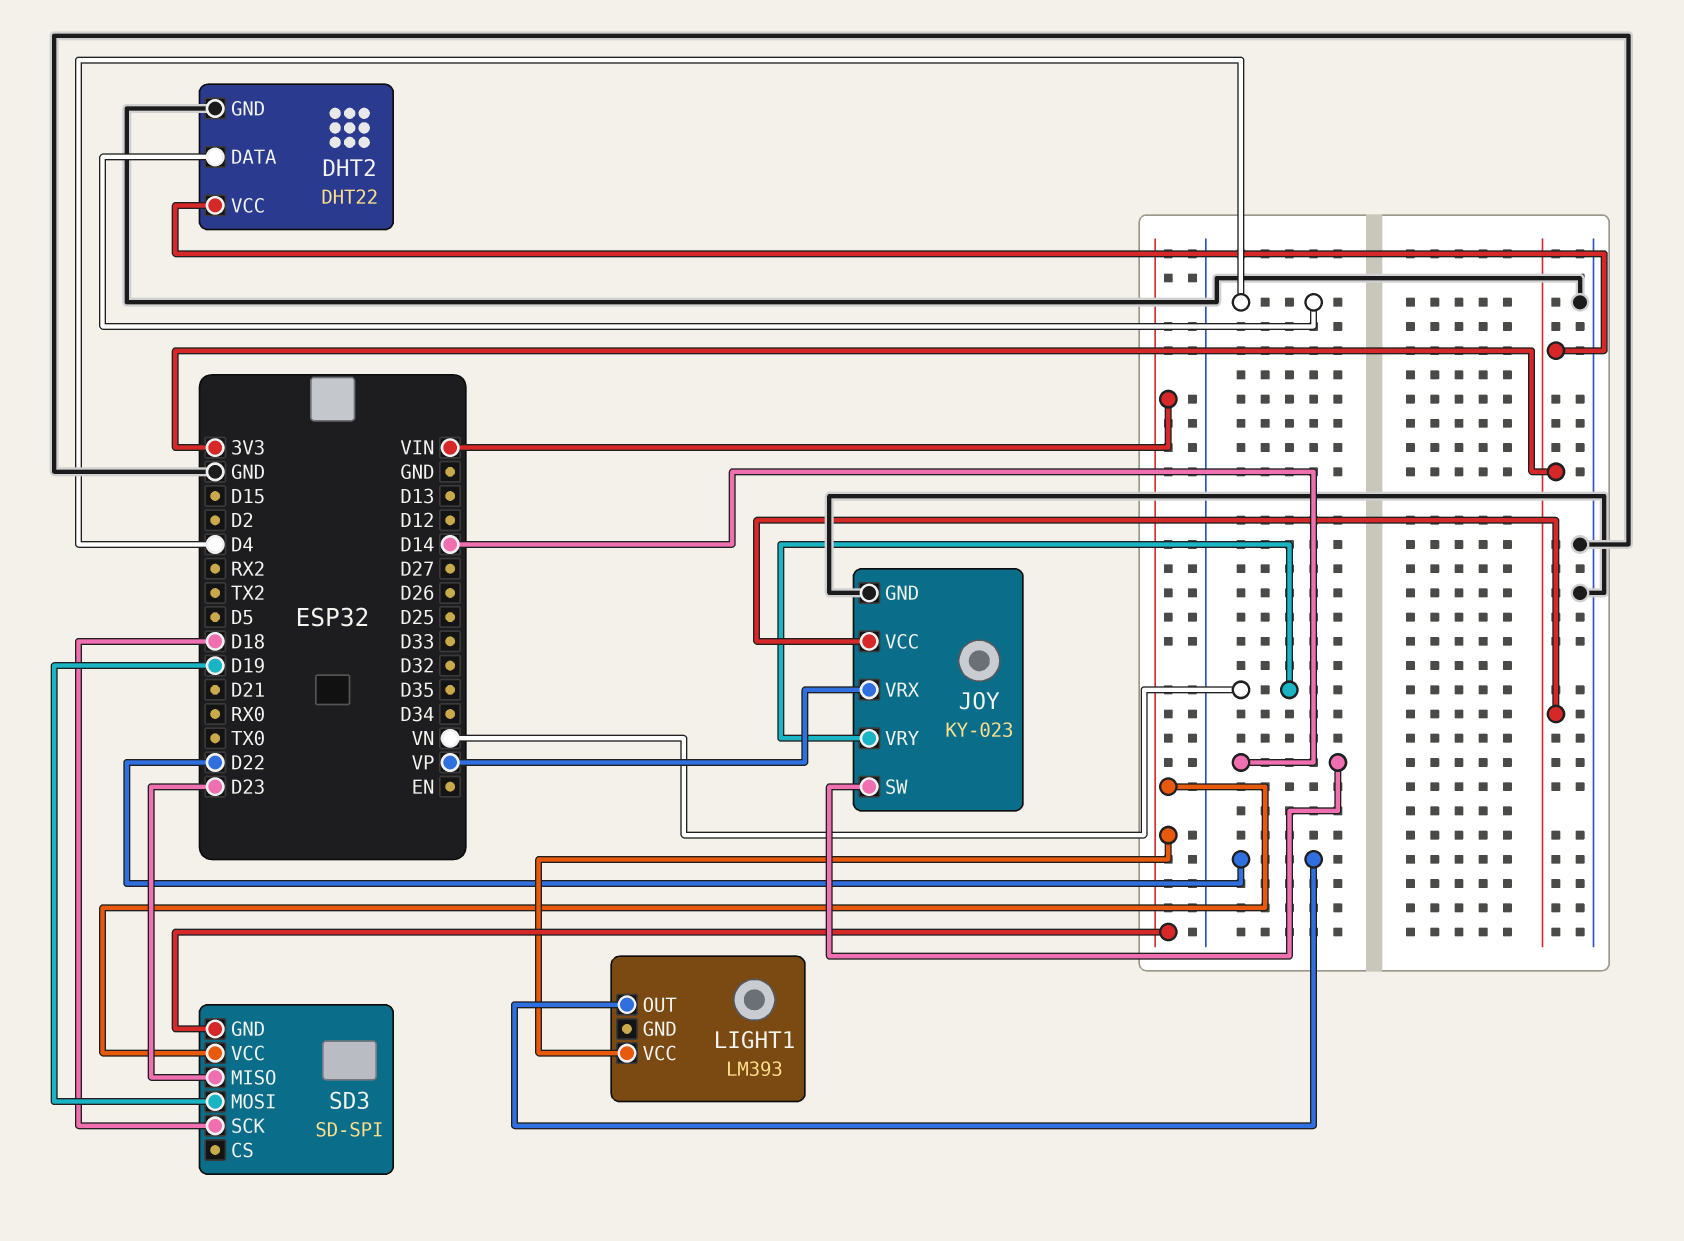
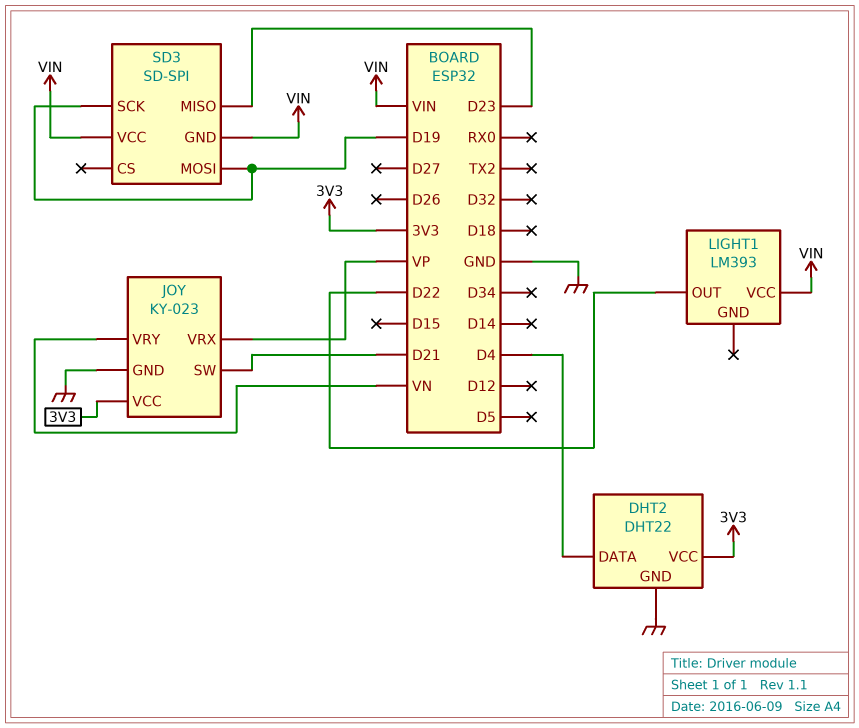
JOY pin SW: D14 -> D21
SD3 pin SCK: D18 -> D19

